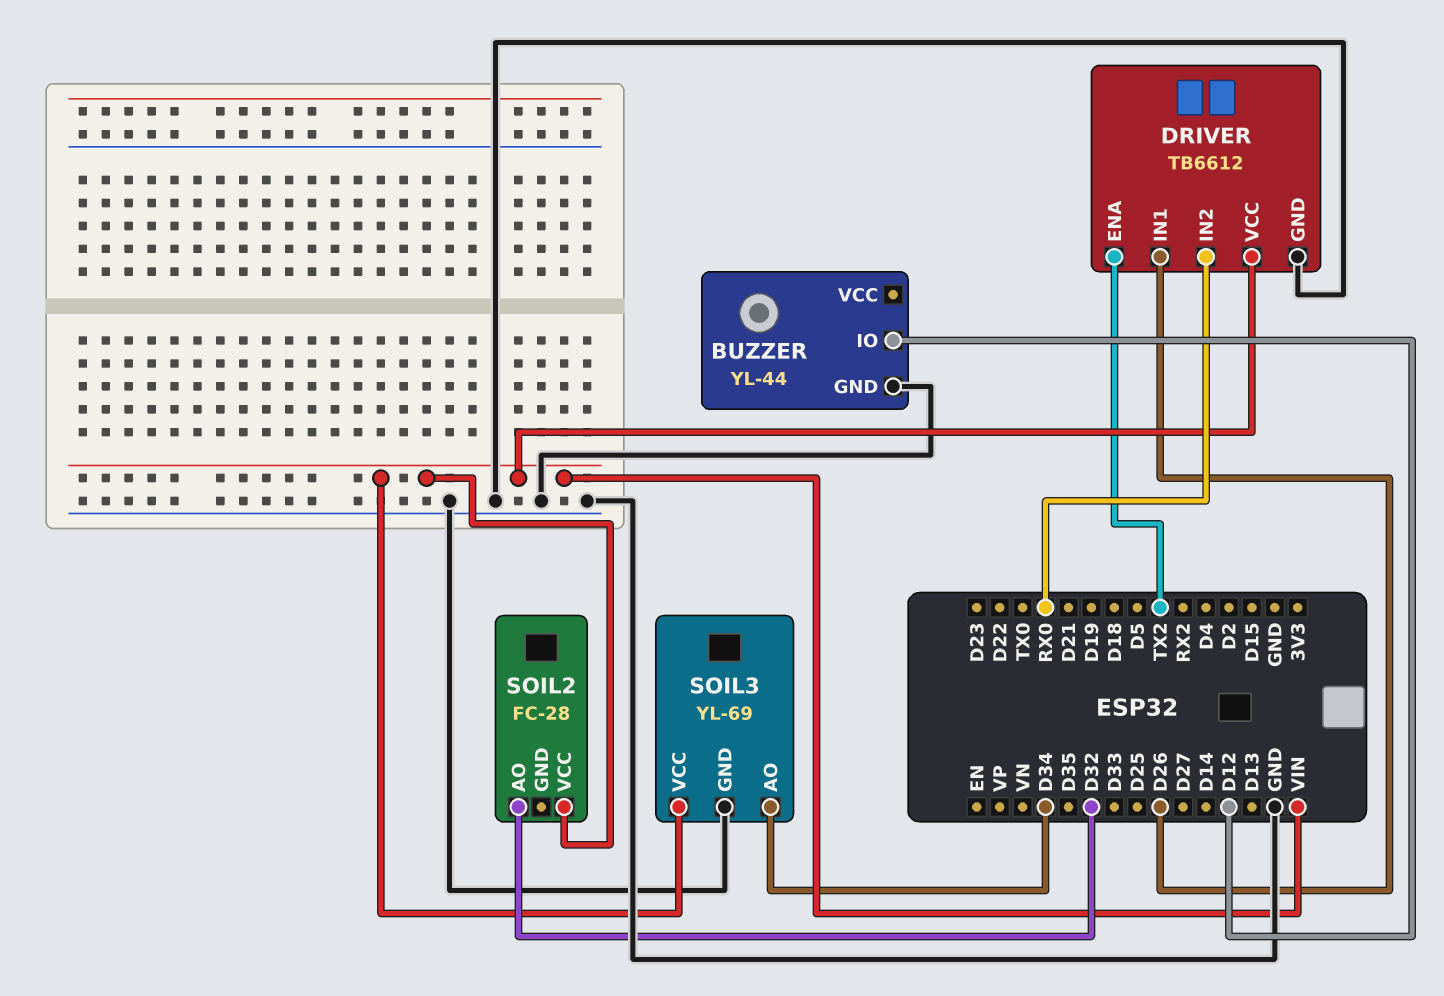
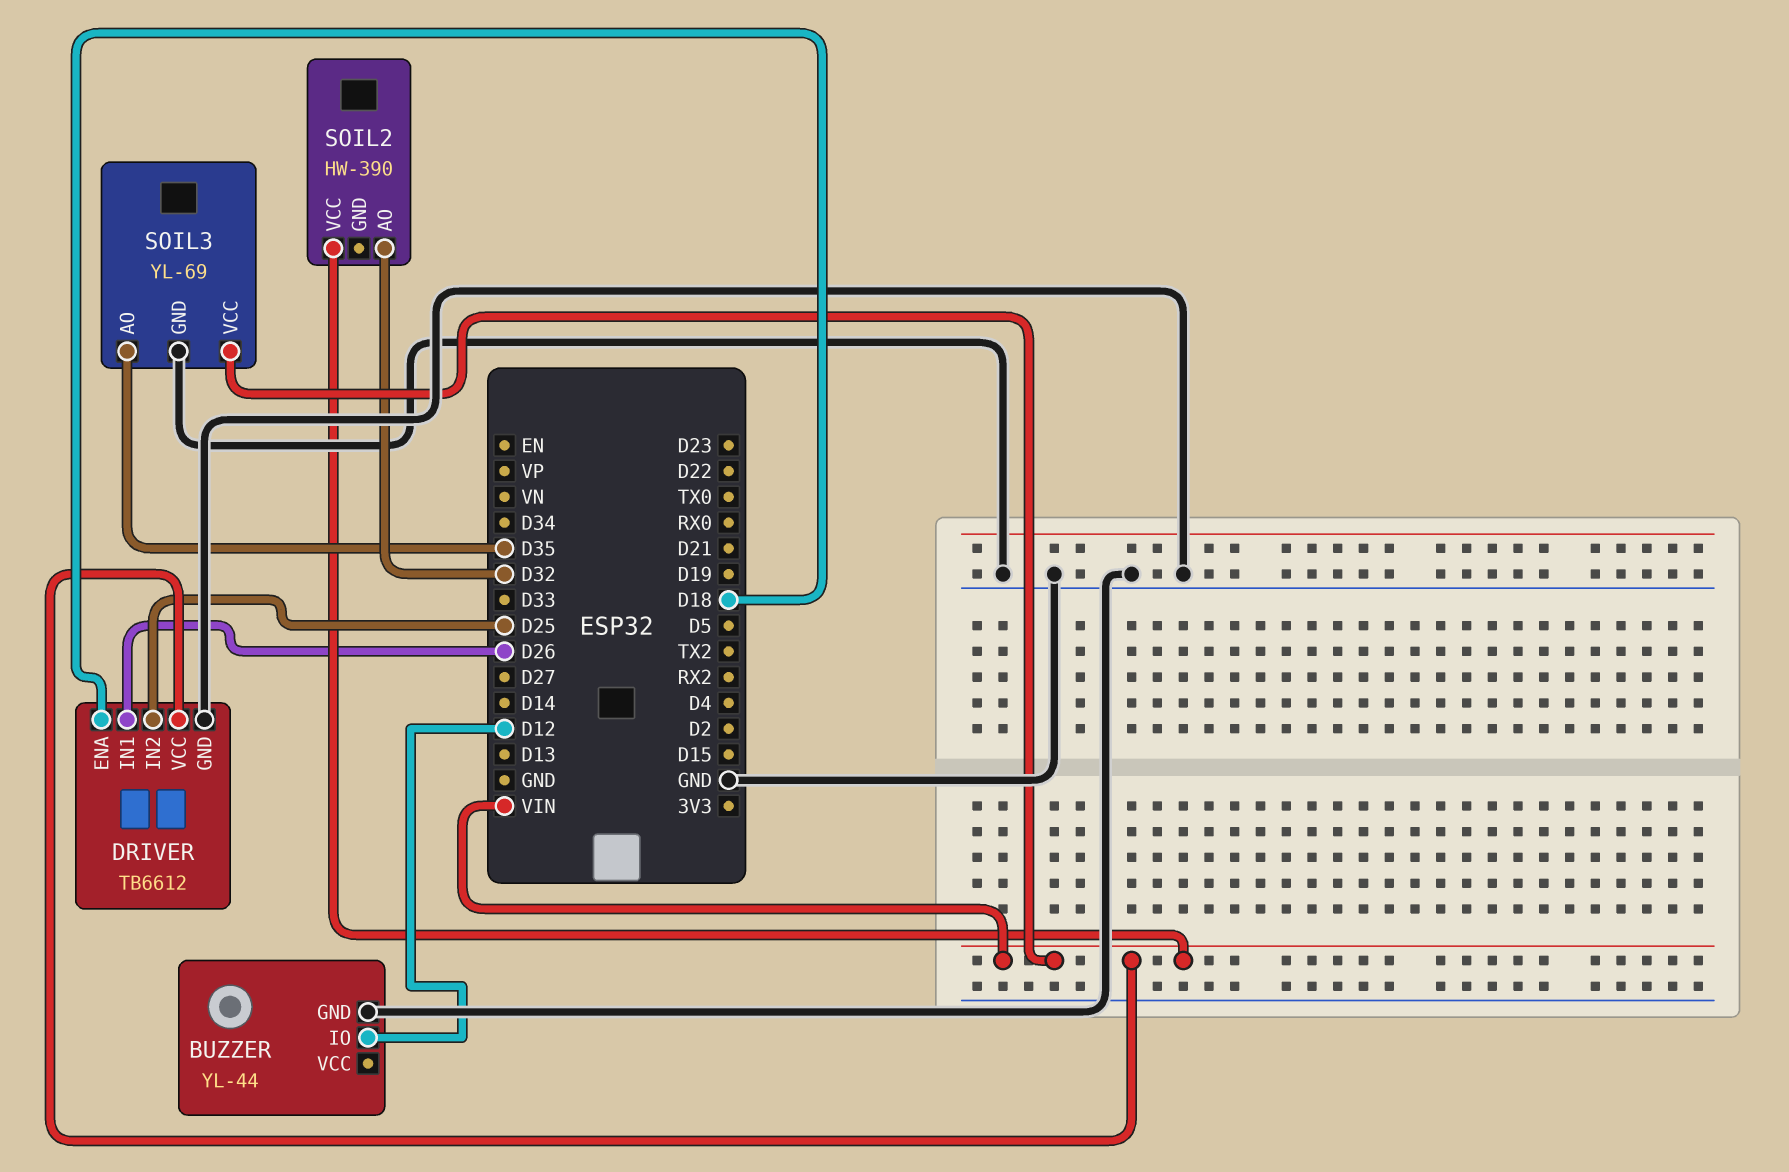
DRIVER pin ENA: TX2 -> D18
DRIVER pin IN2: RX0 -> D25
SOIL2: FC-28 -> HW-390
SOIL3 pin AO: D34 -> D35

